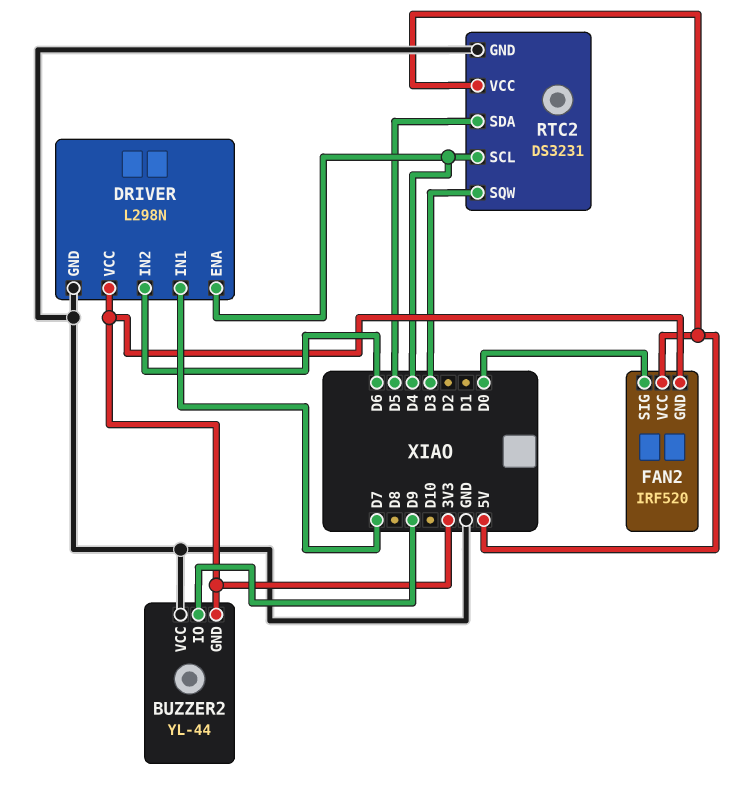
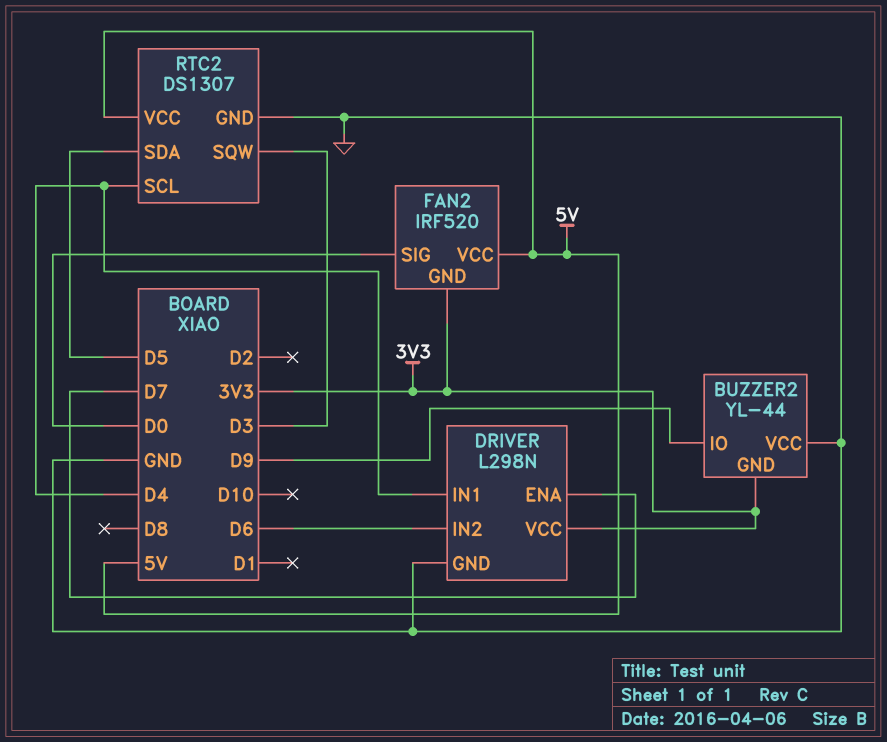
DRIVER pin ENA: D4 -> D7
DRIVER pin IN1: D7 -> D4
RTC2: DS3231 -> DS1307

